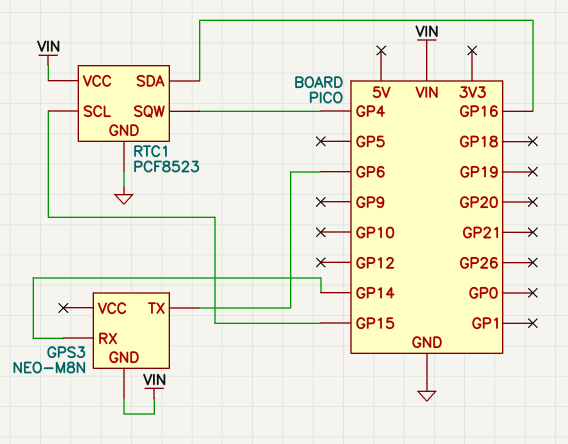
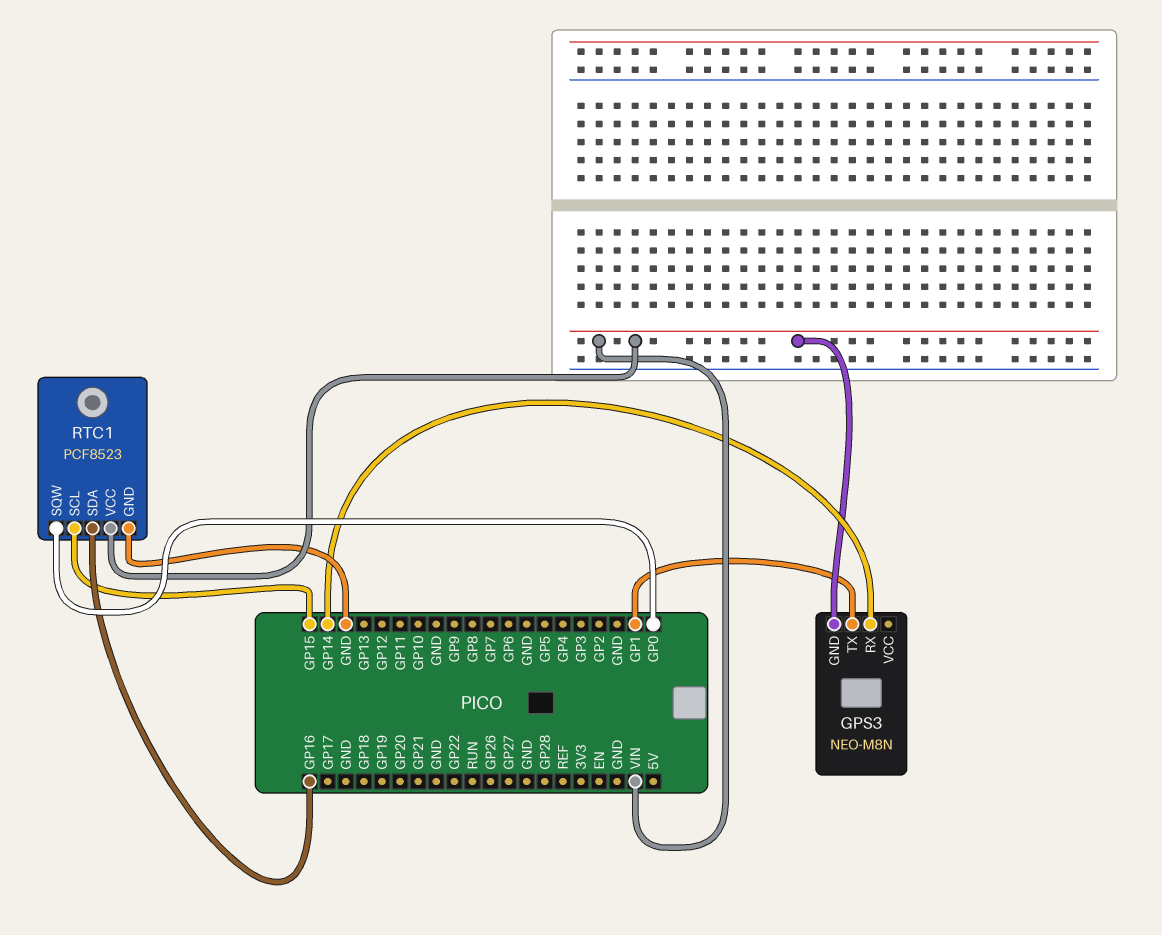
GPS3 pin TX: GP6 -> GP1
RTC1 pin SQW: GP4 -> GP0

